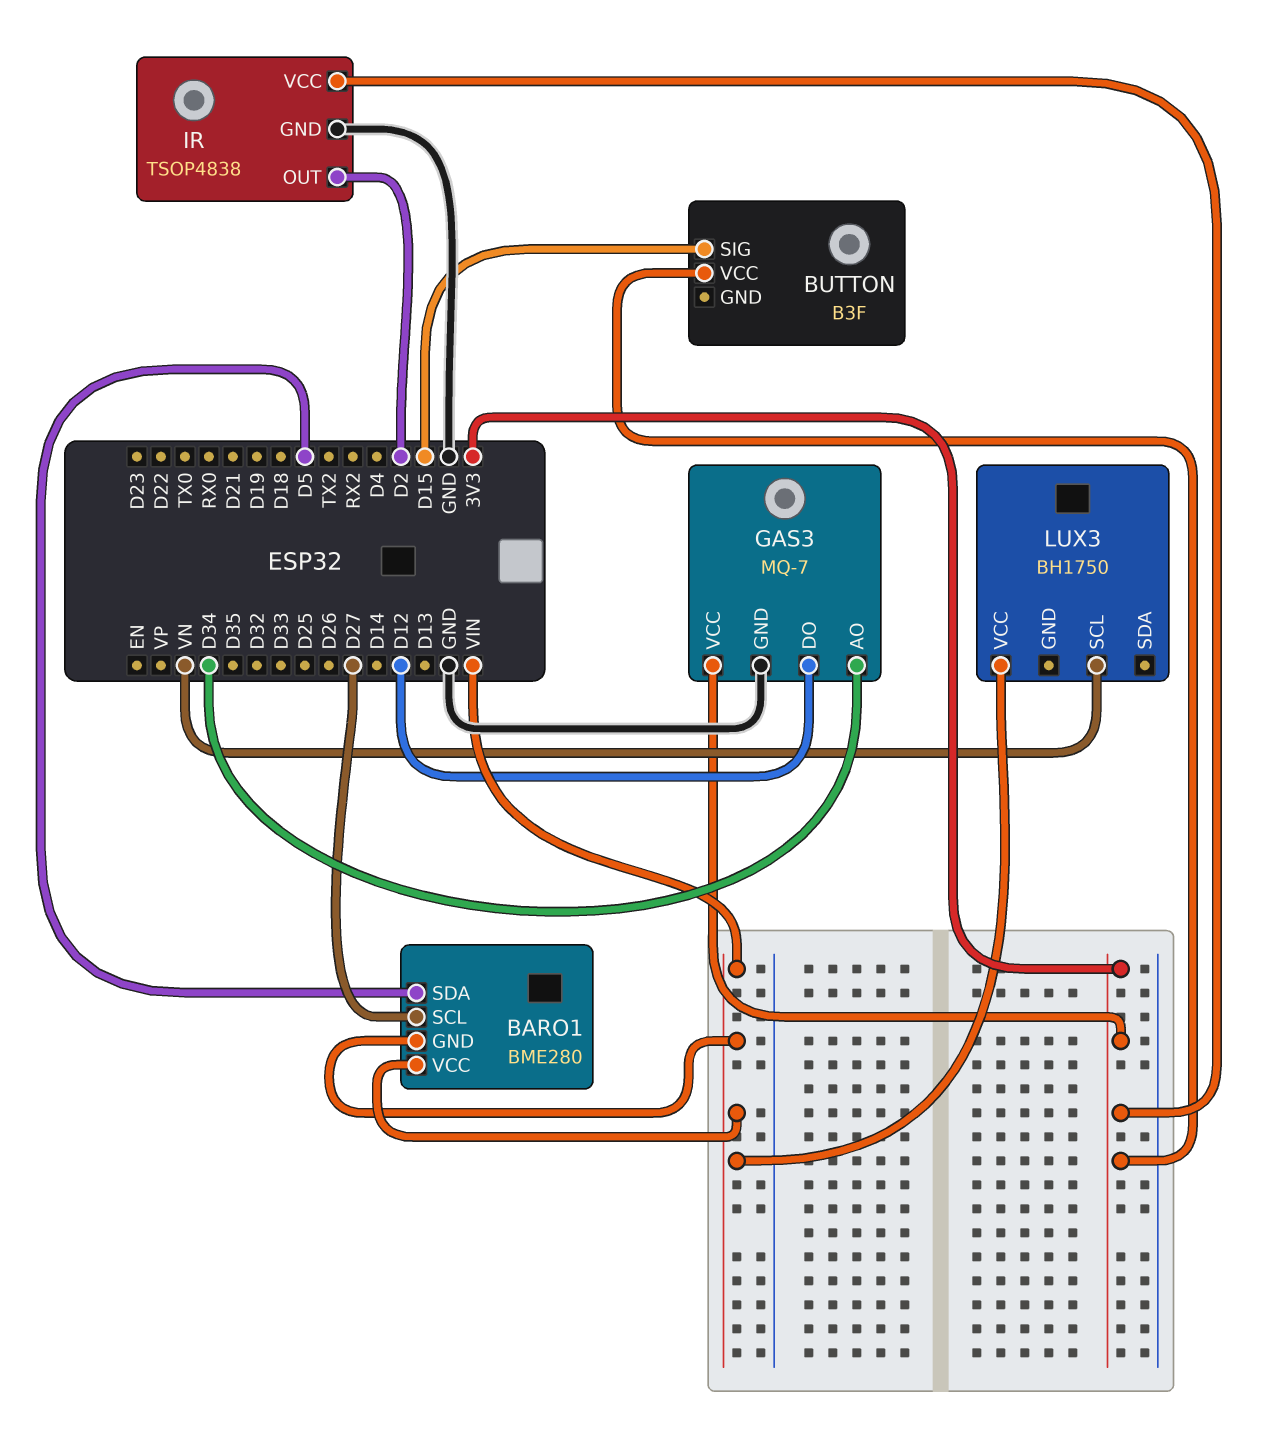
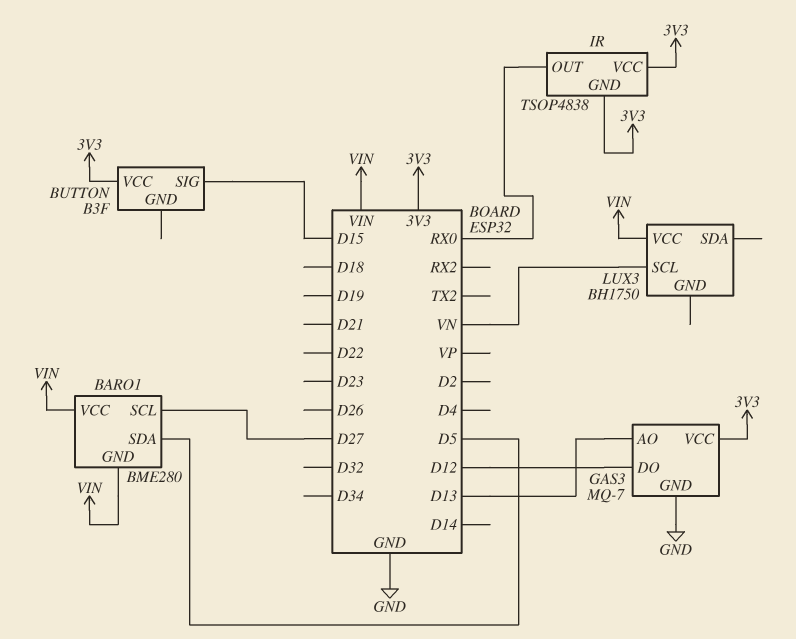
GAS3 pin AO: D34 -> D13
IR pin GND: GND -> 3V3
IR pin OUT: D2 -> RX0

